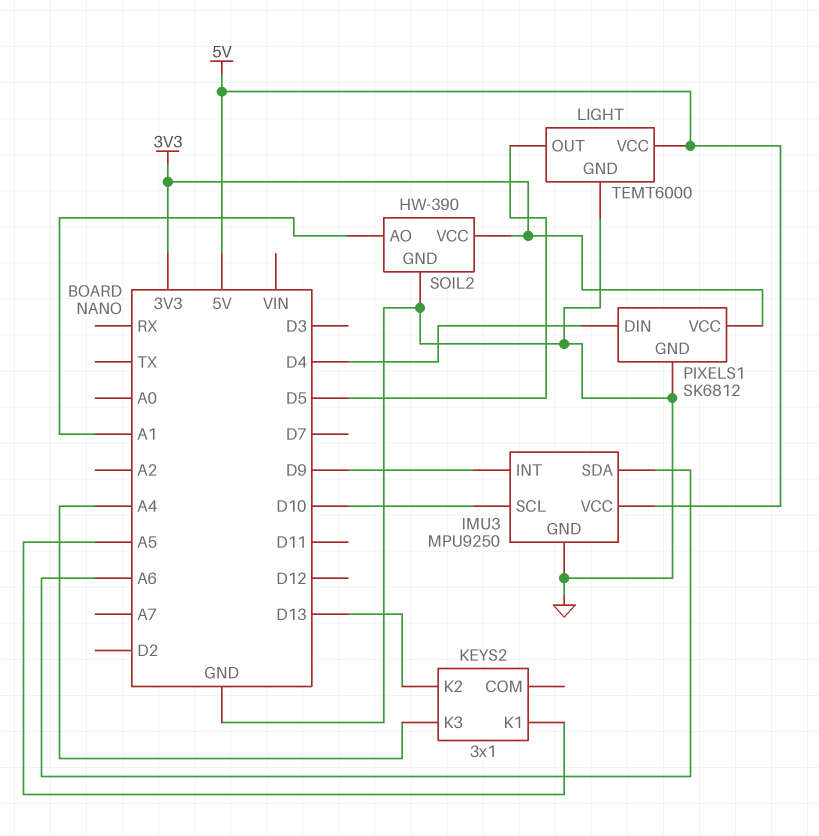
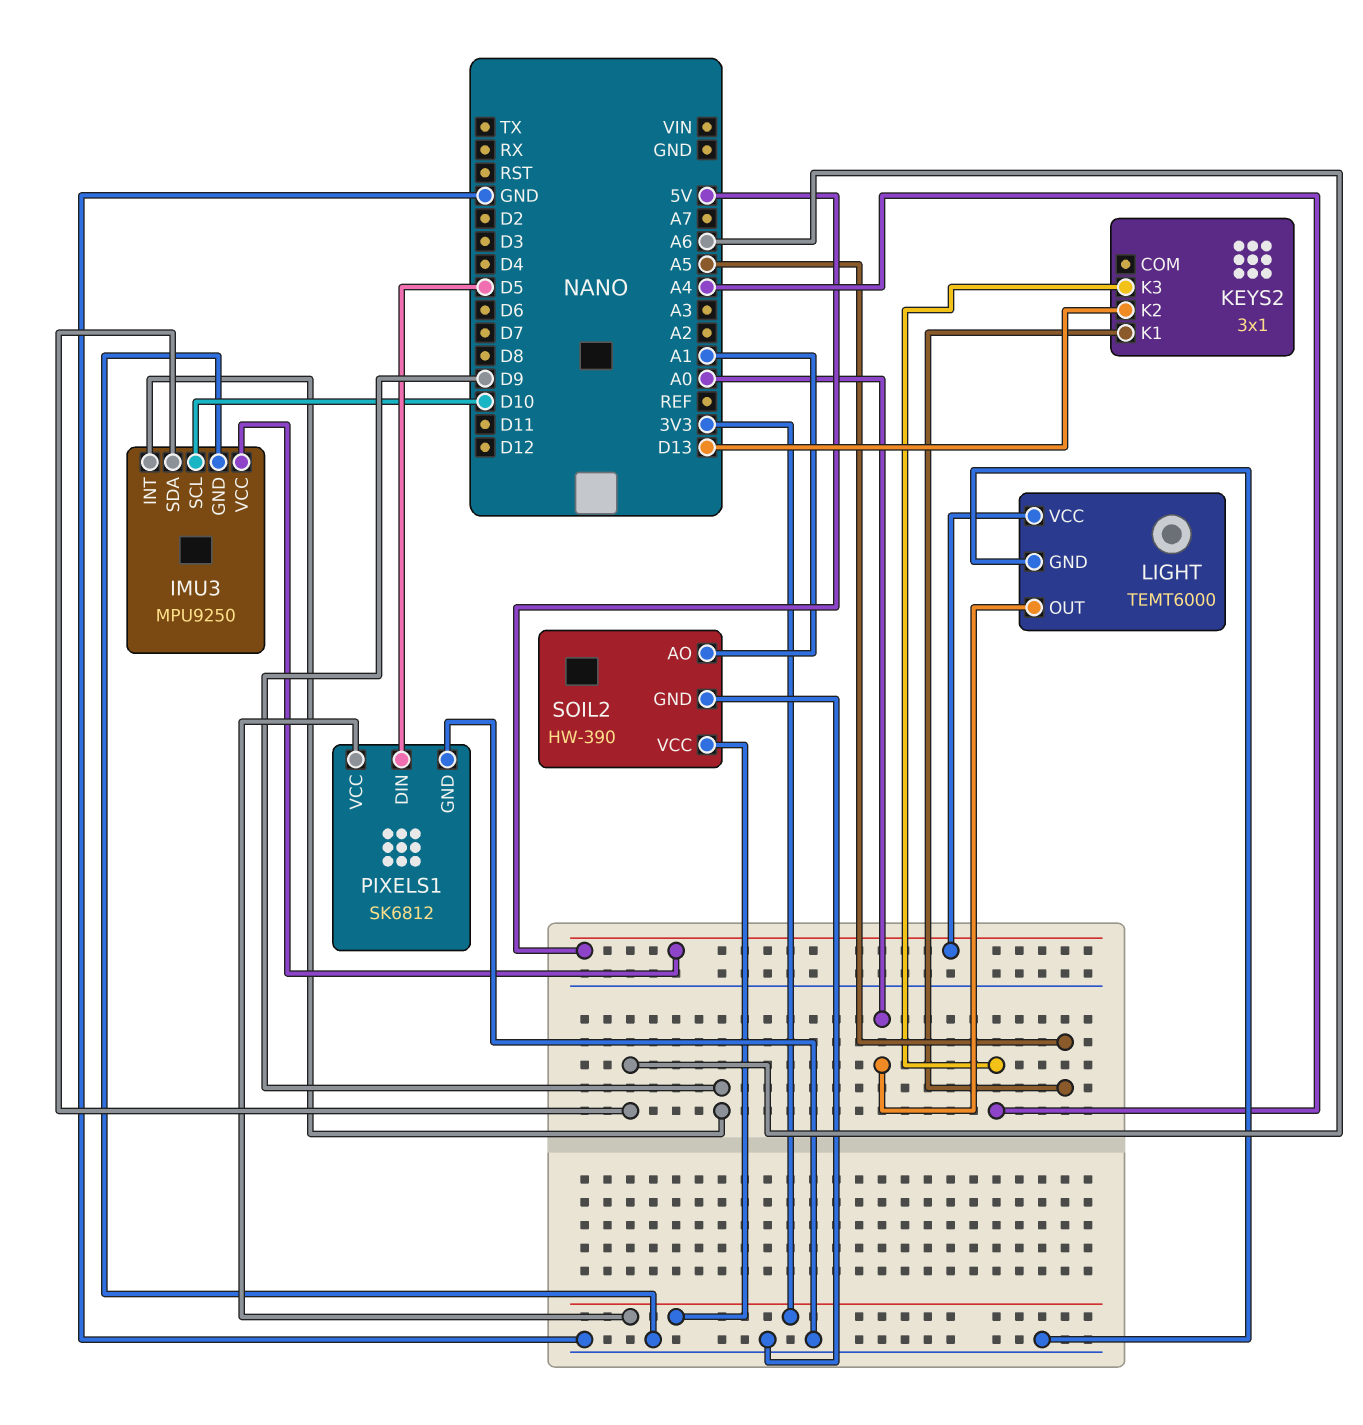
LIGHT pin OUT: D5 -> A0
PIXELS1 pin DIN: D4 -> D5

